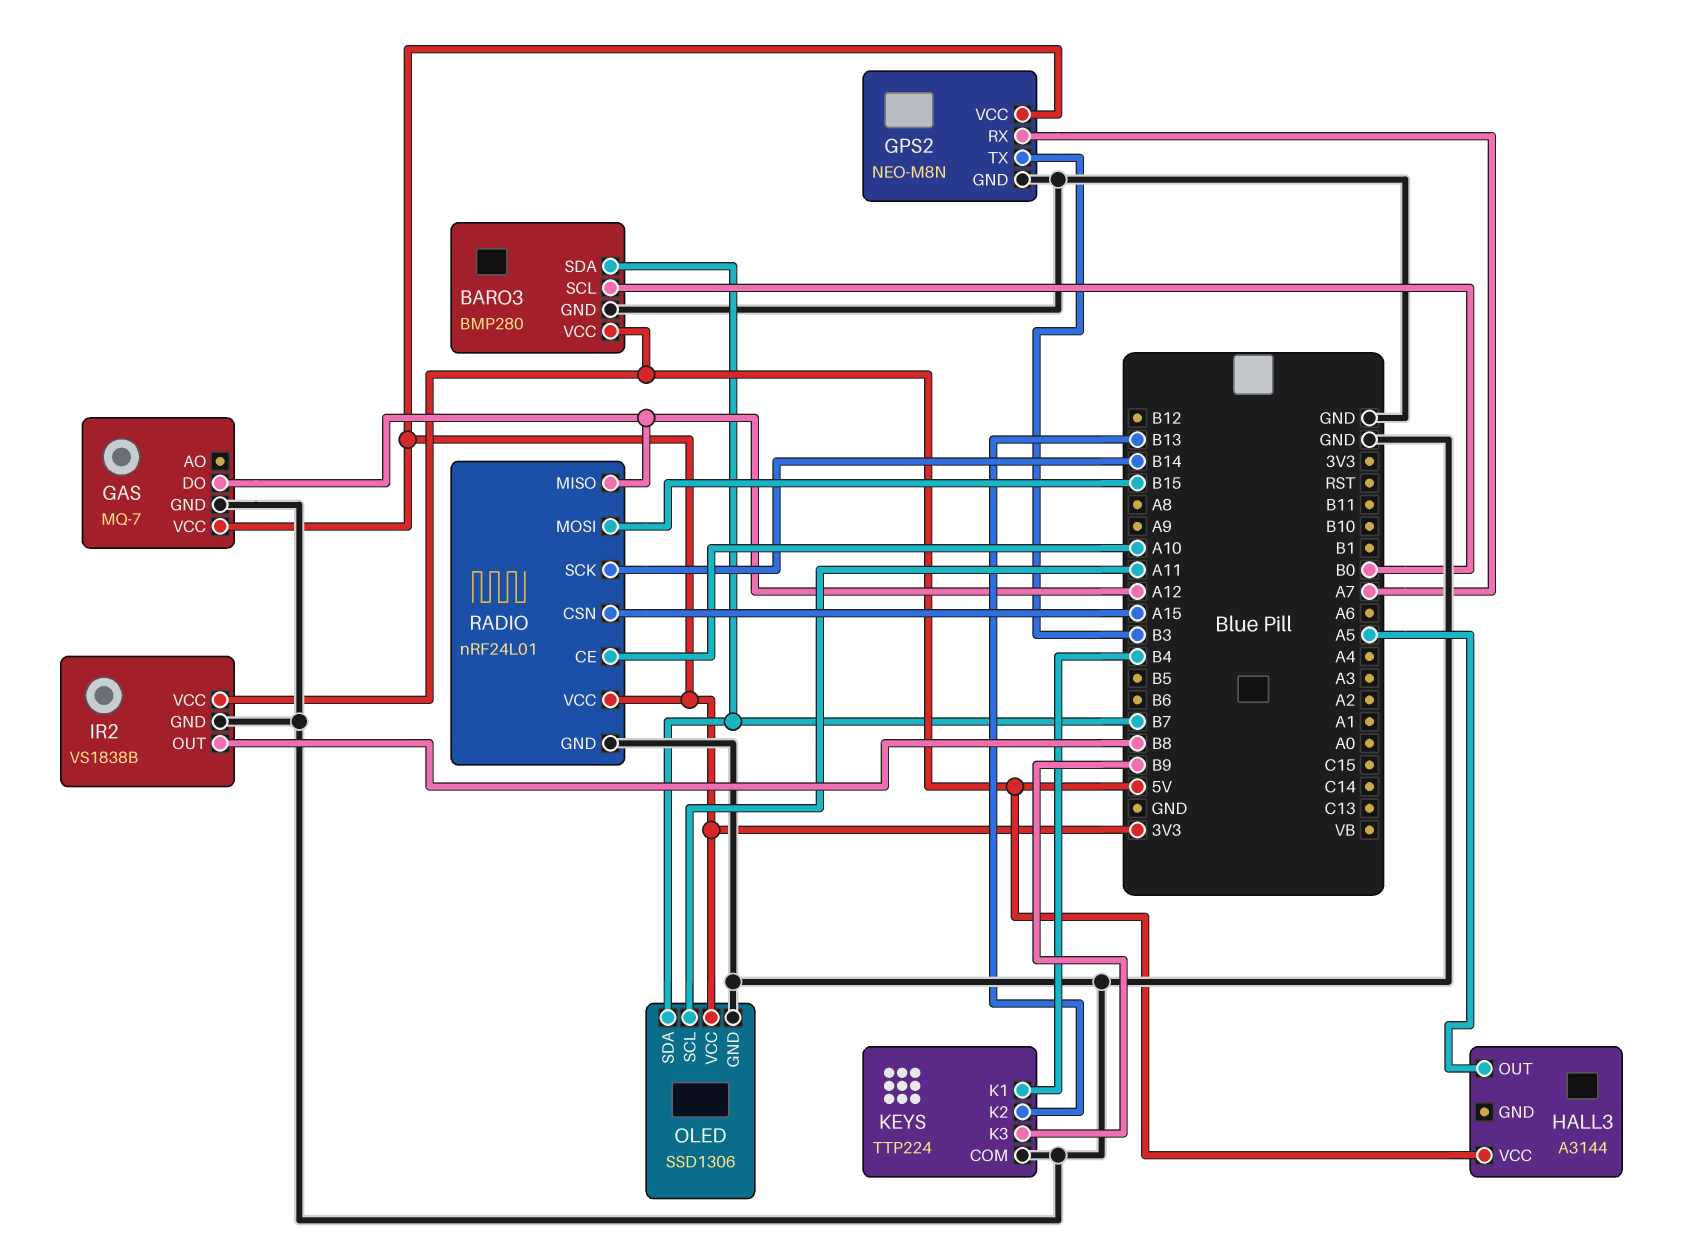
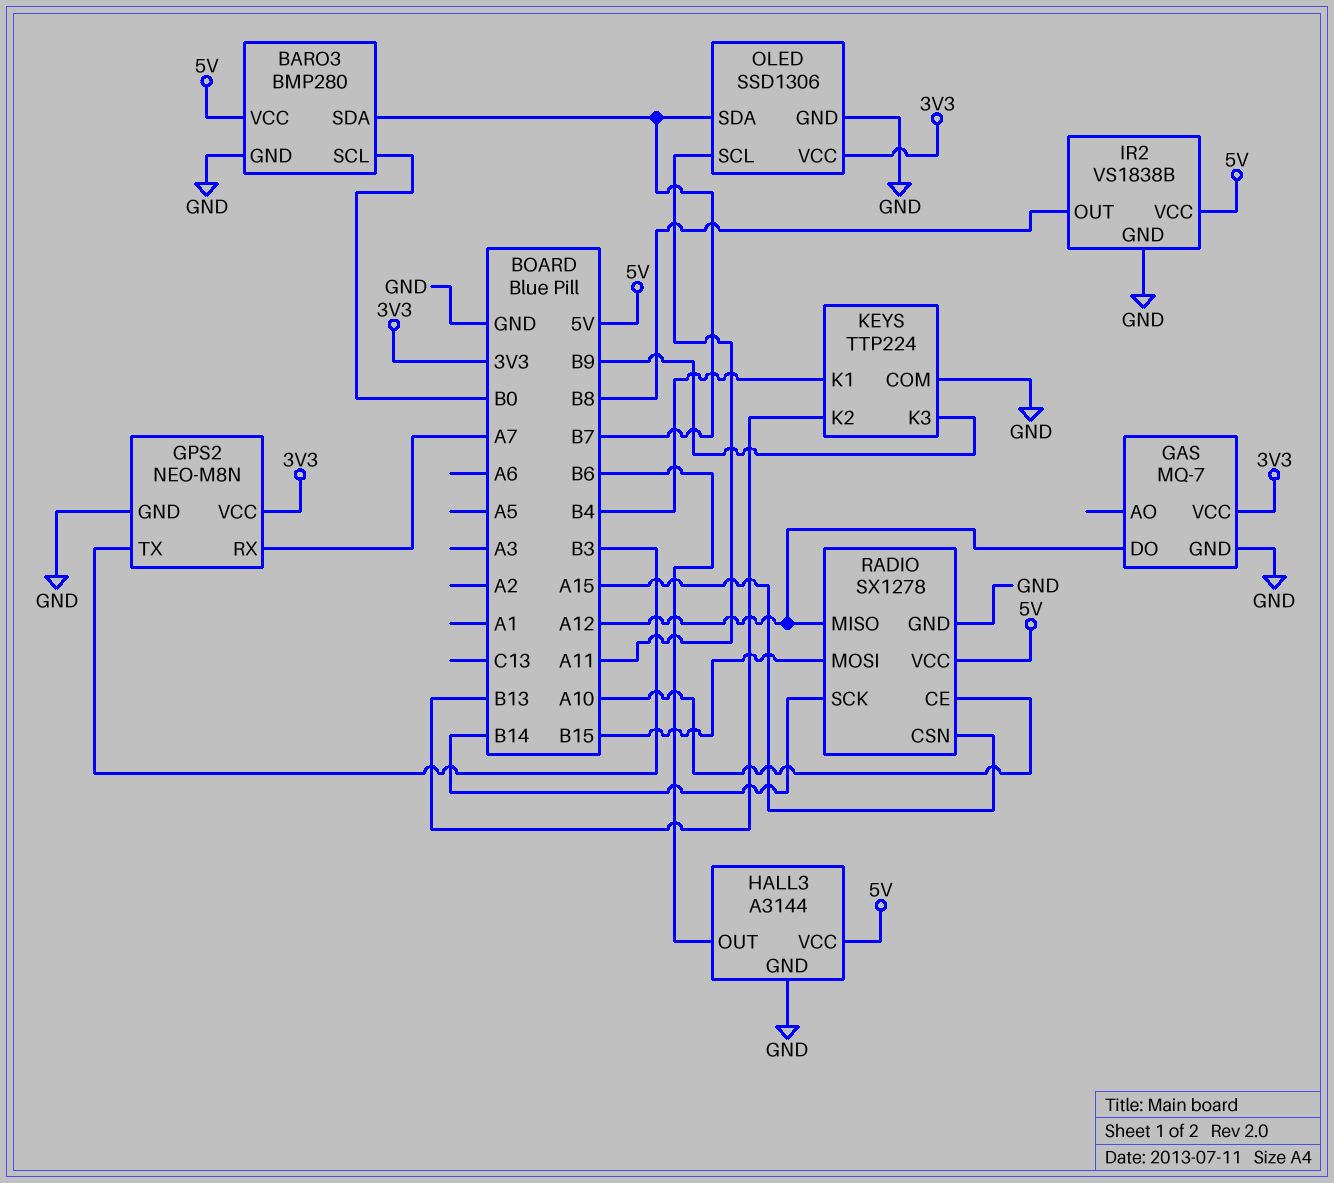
HALL3 pin GND: none -> GND
HALL3 pin OUT: A5 -> B6
RADIO: nRF24L01 -> SX1278
RADIO pin VCC: 3V3 -> 5V

